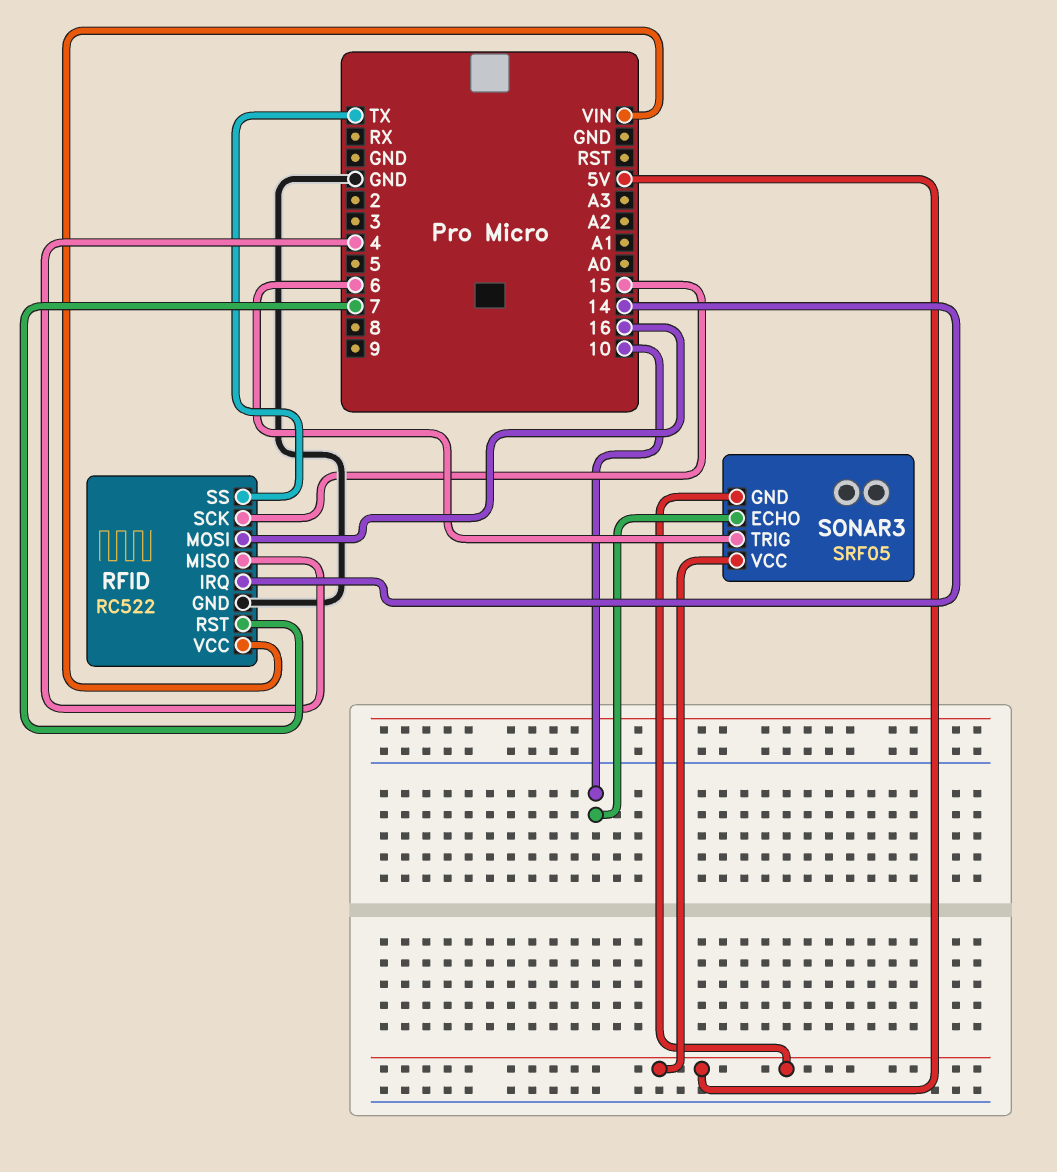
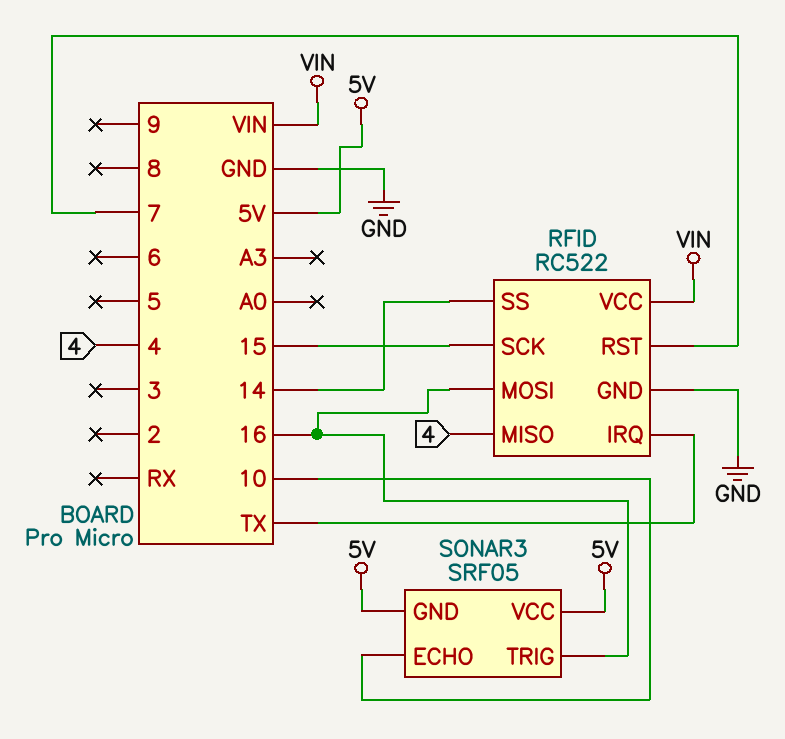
RFID pin IRQ: 14 -> TX
RFID pin SS: TX -> 14
SONAR3 pin TRIG: 6 -> 16

